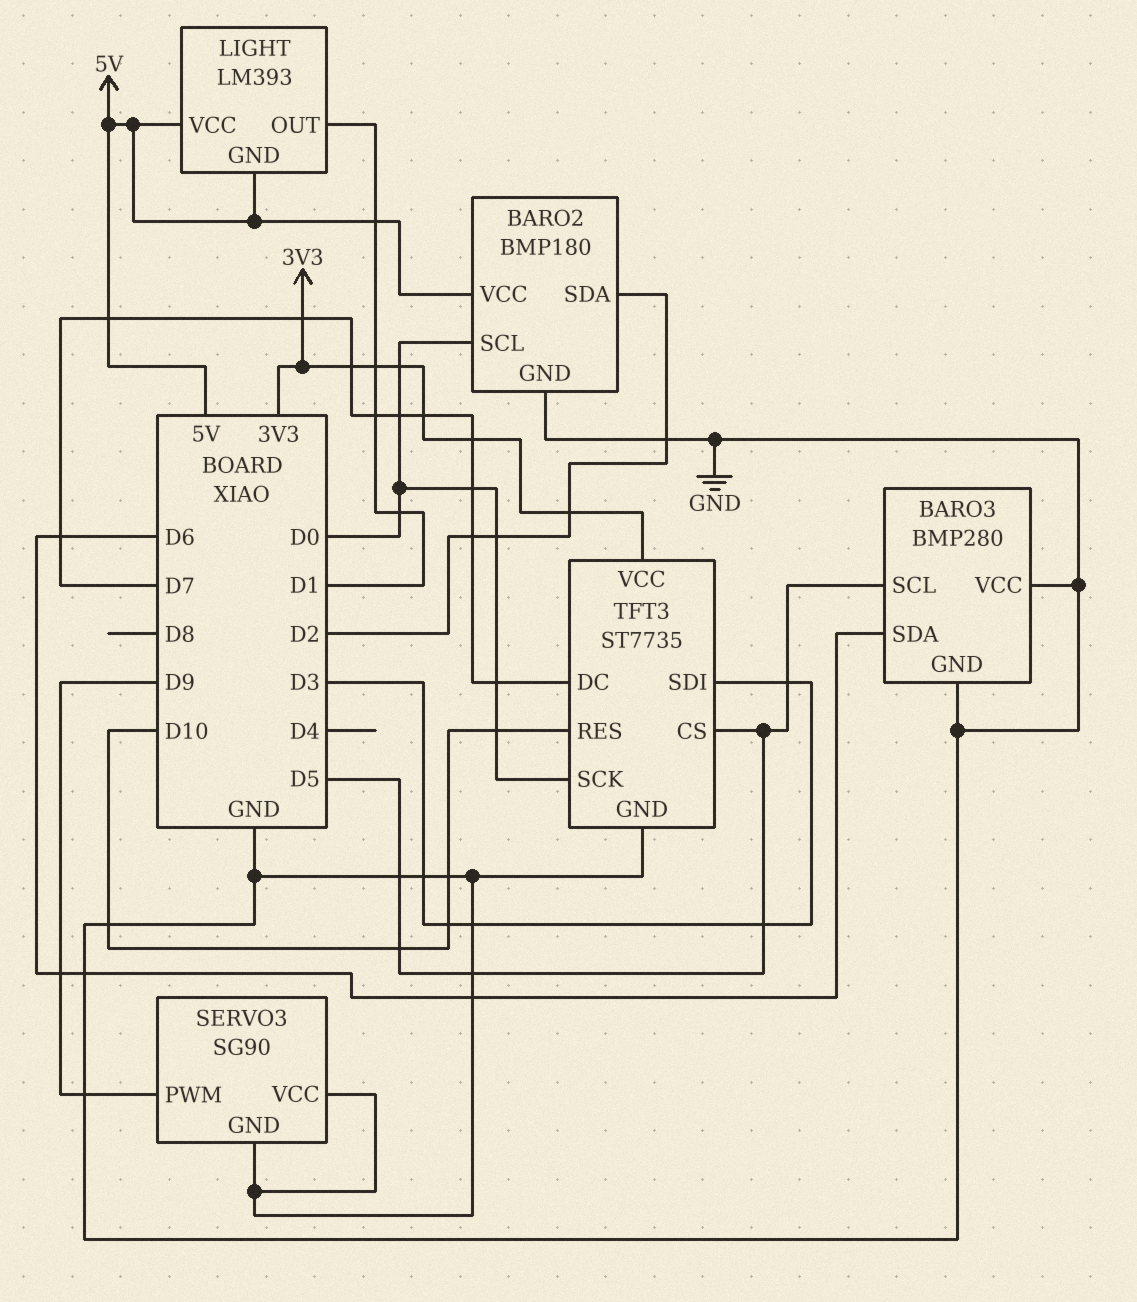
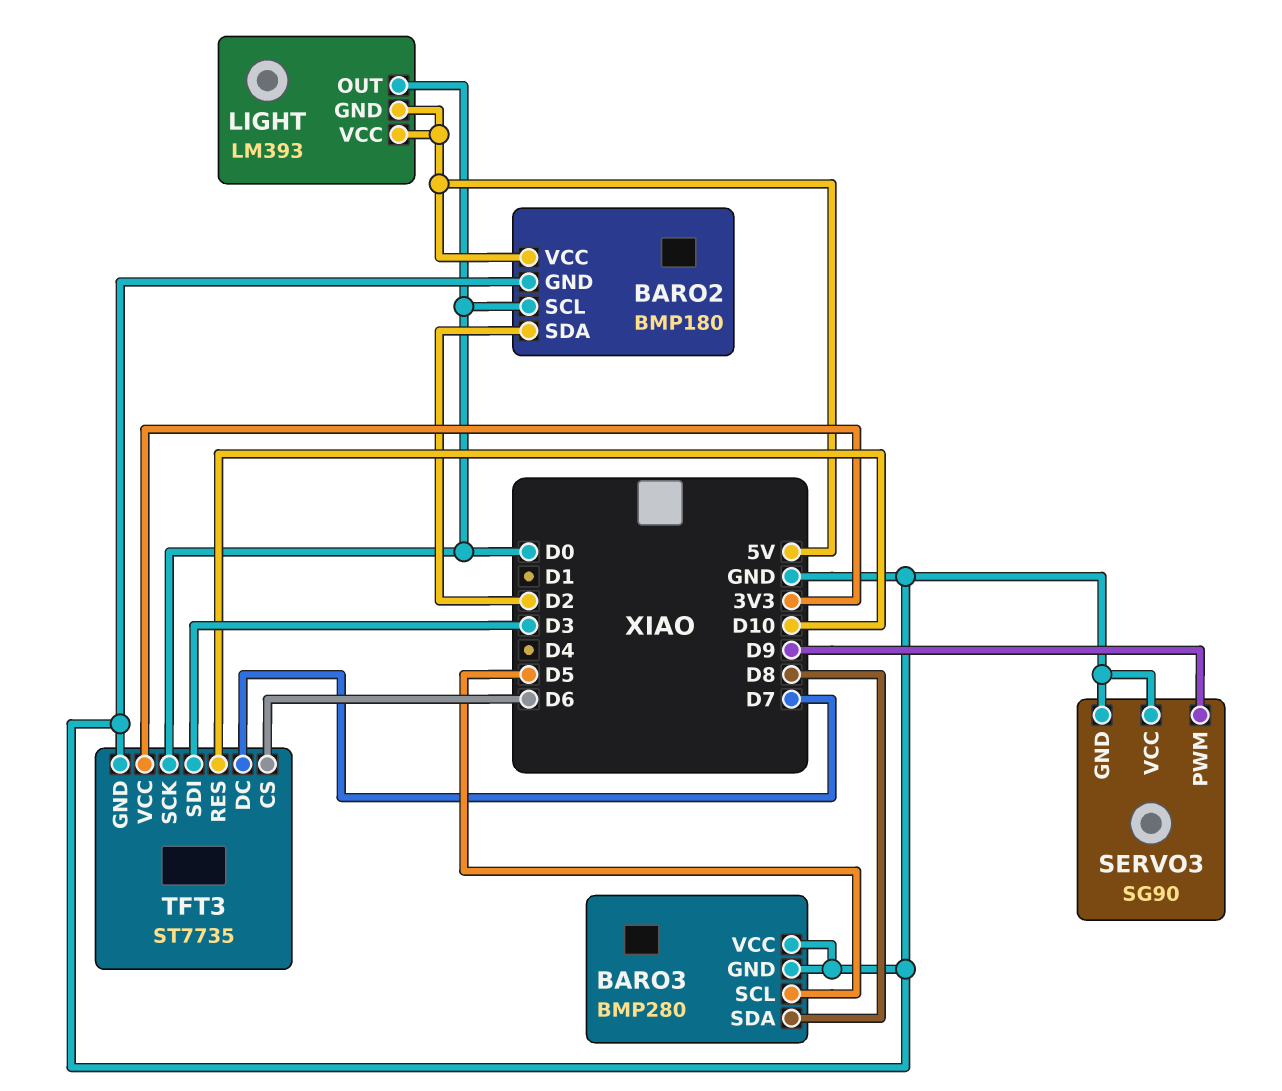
BARO3 pin SDA: D6 -> D8
LIGHT pin OUT: D1 -> D0
TFT3 pin CS: D5 -> D6

